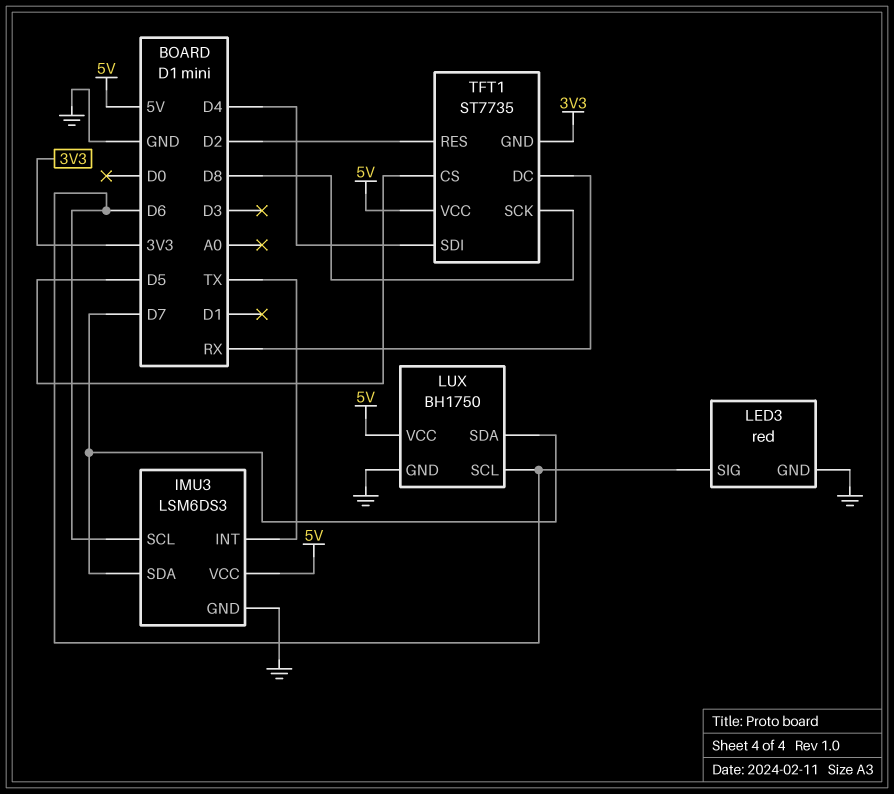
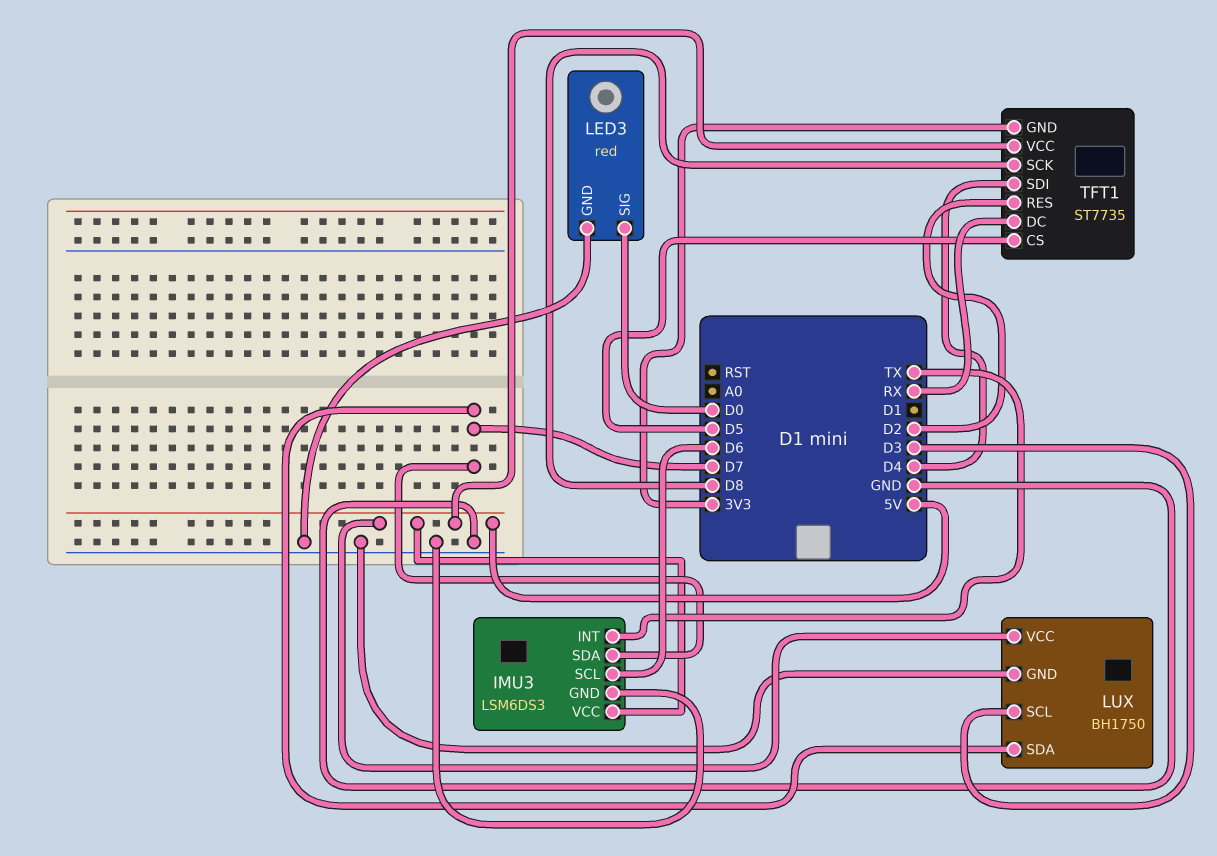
LED3 pin SIG: D6 -> D0
LUX pin SCL: D6 -> D3

